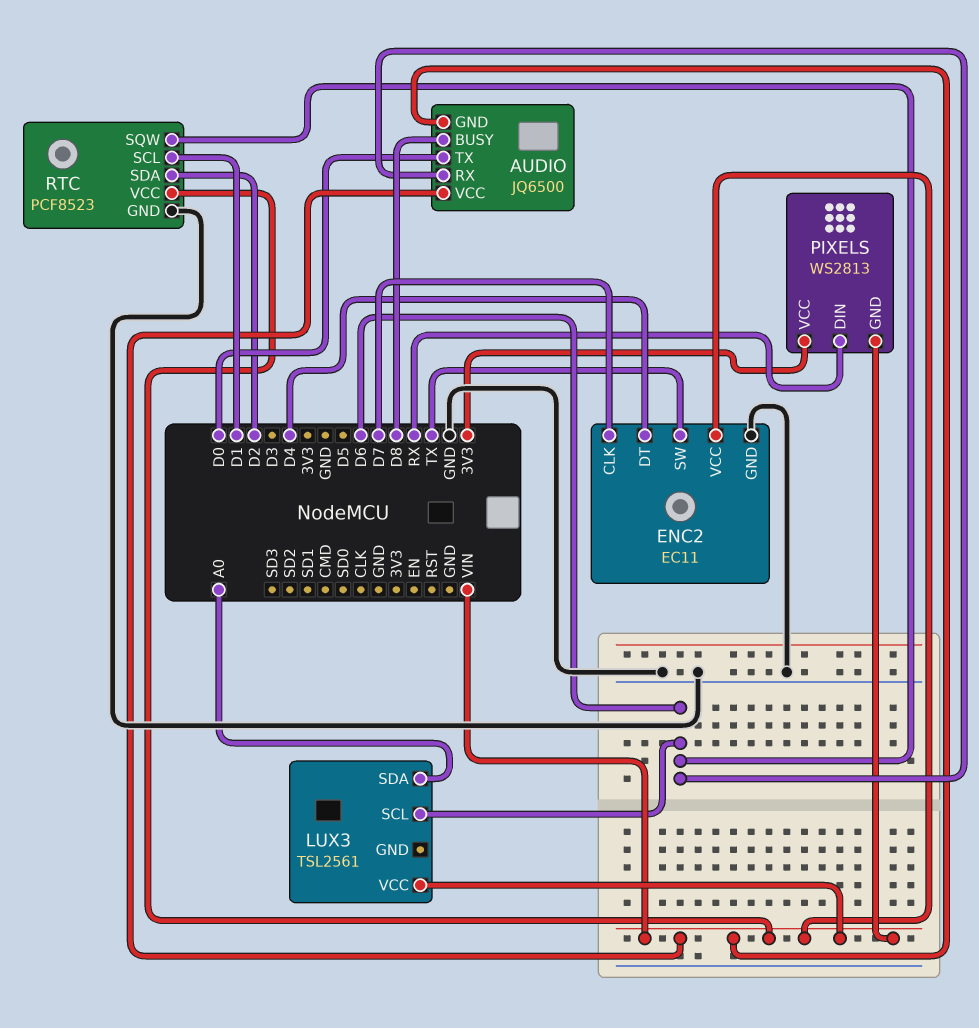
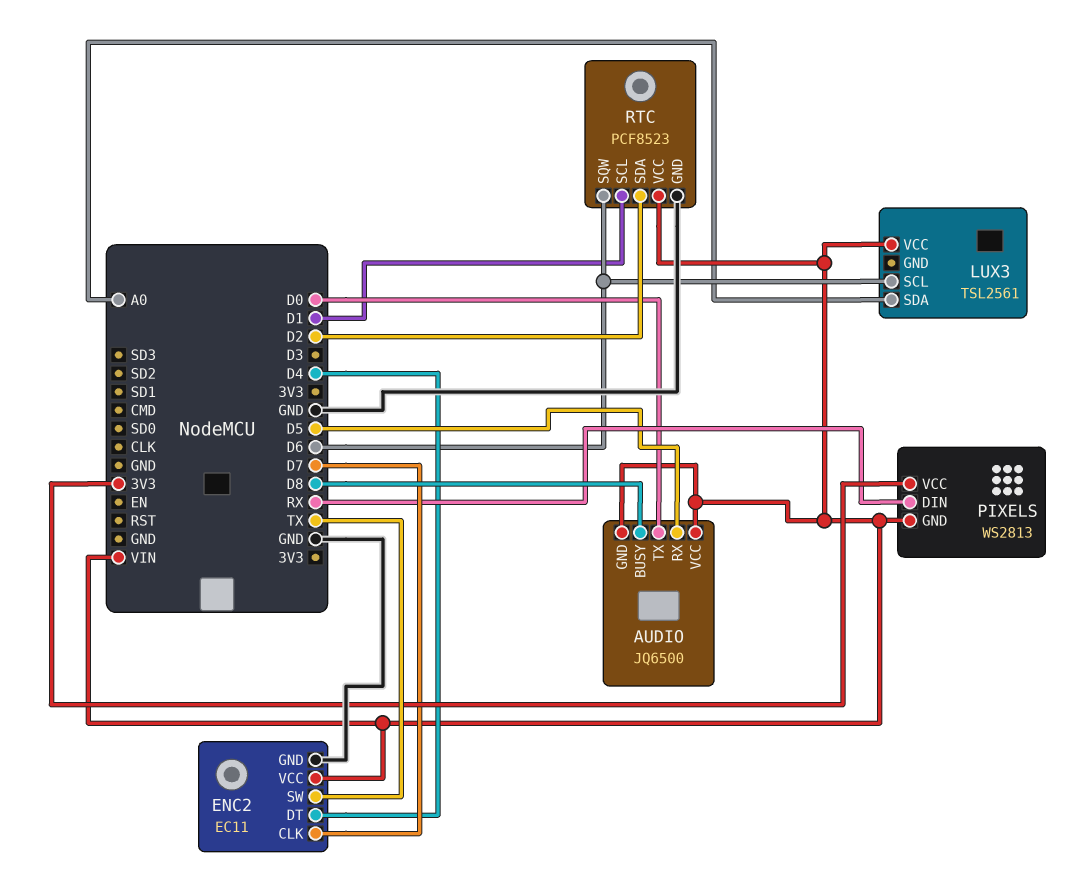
AUDIO pin RX: D6 -> D5

